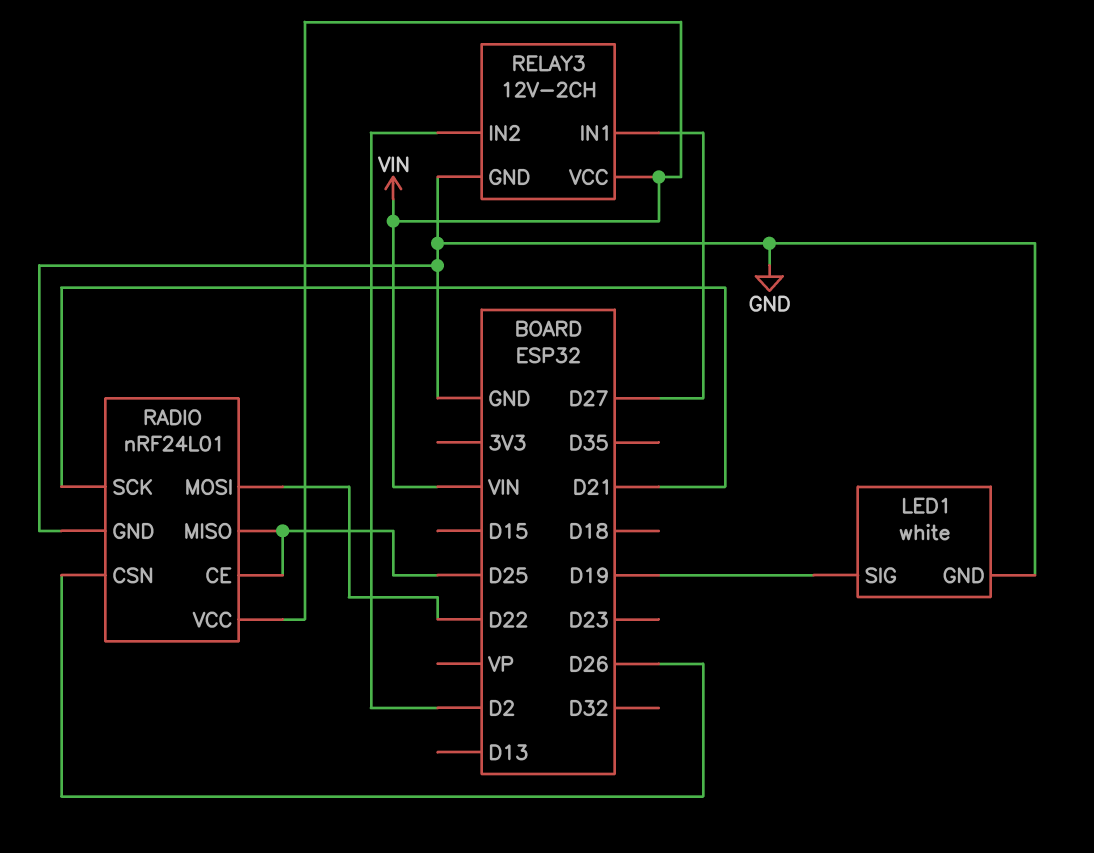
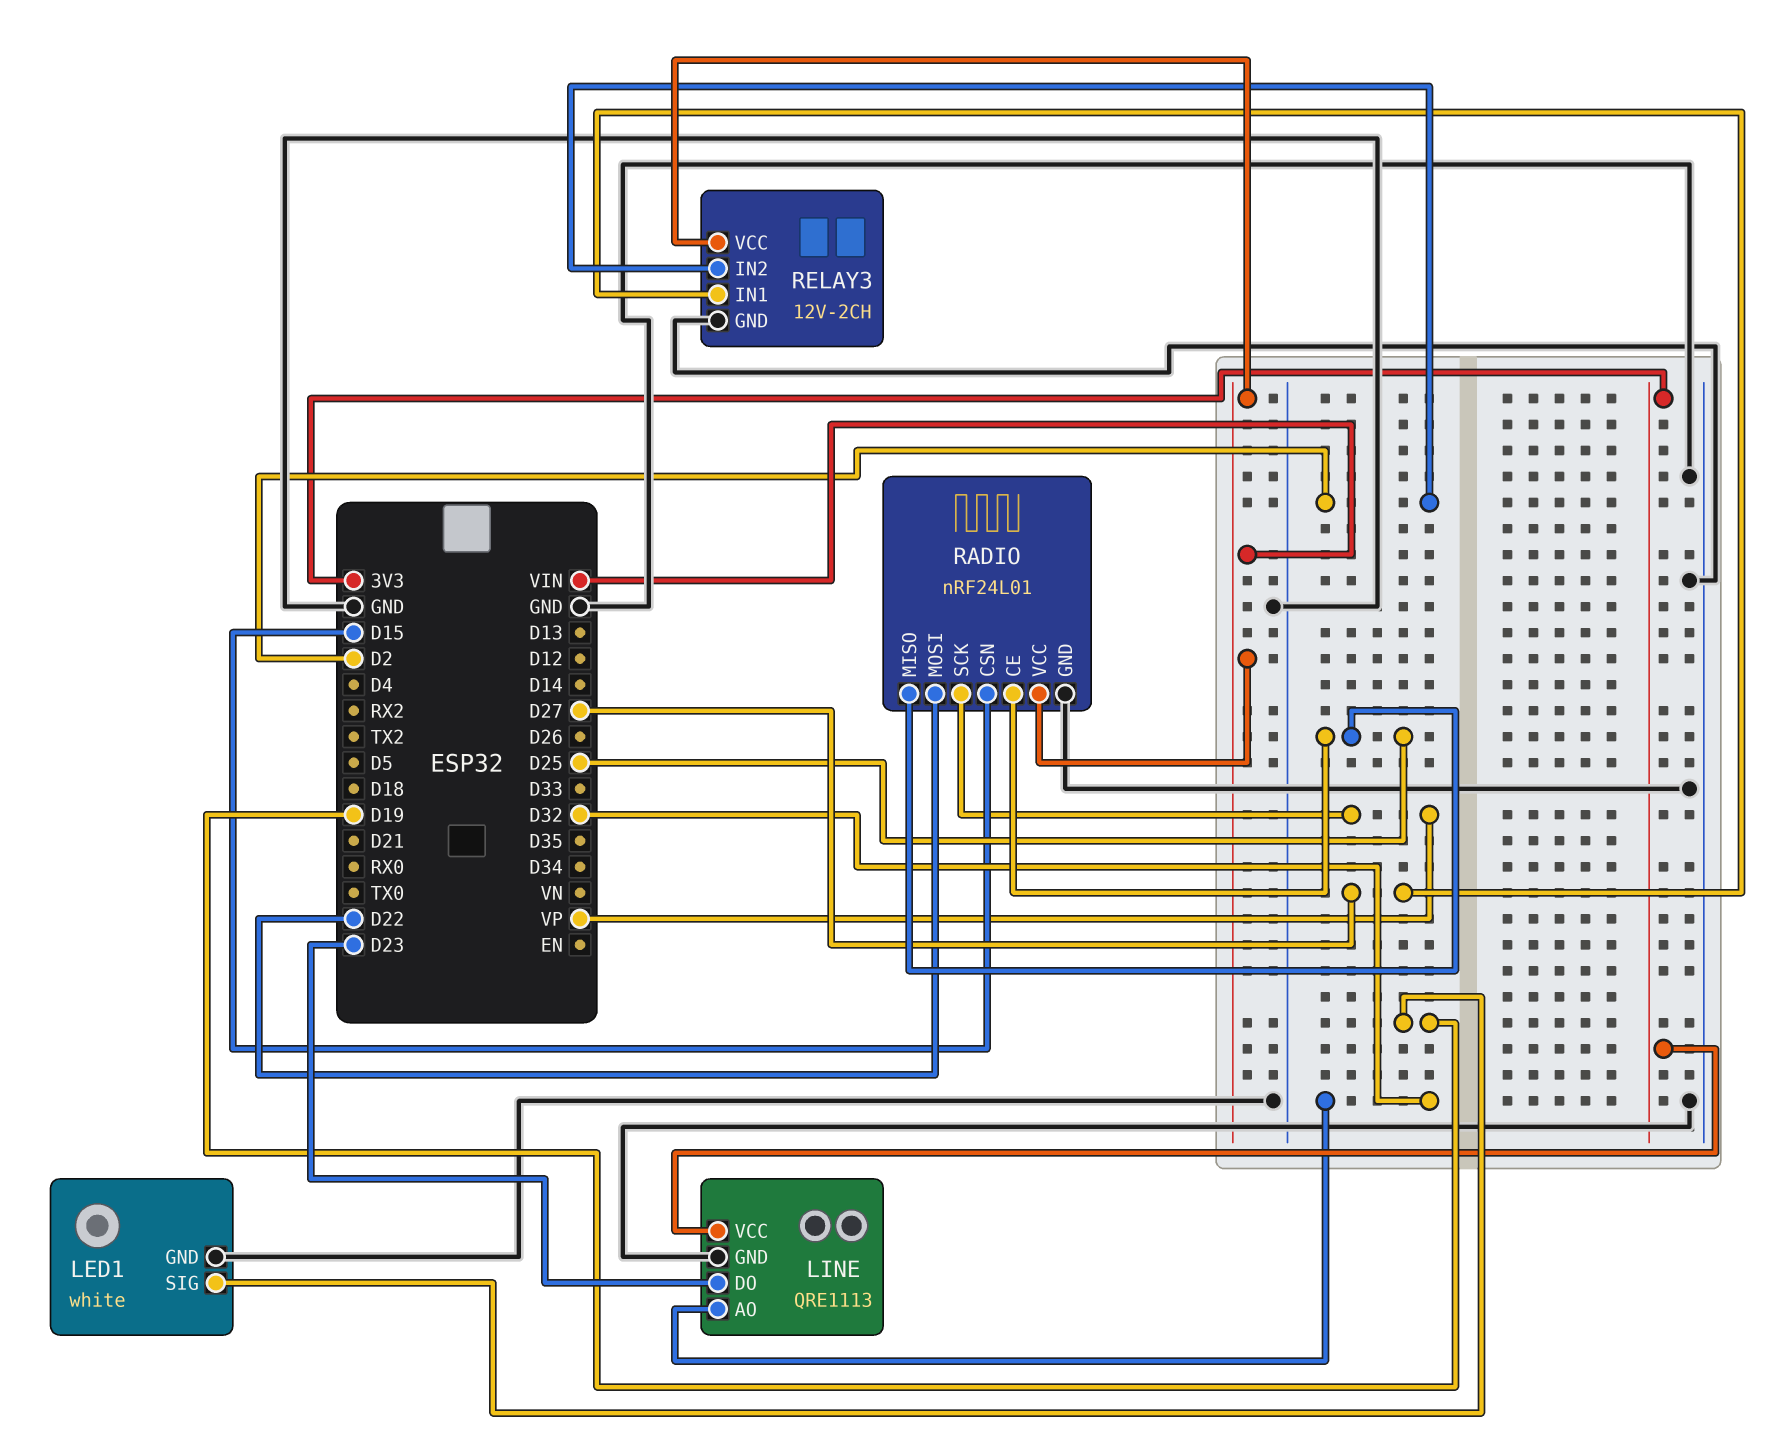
LINE: none -> QRE1113
LINE pin AO: none -> D32
LINE pin DO: none -> D23
LINE pin GND: none -> GND
LINE pin VCC: none -> 3V3
RADIO pin CSN: D26 -> D15
RADIO pin SCK: D21 -> VP

